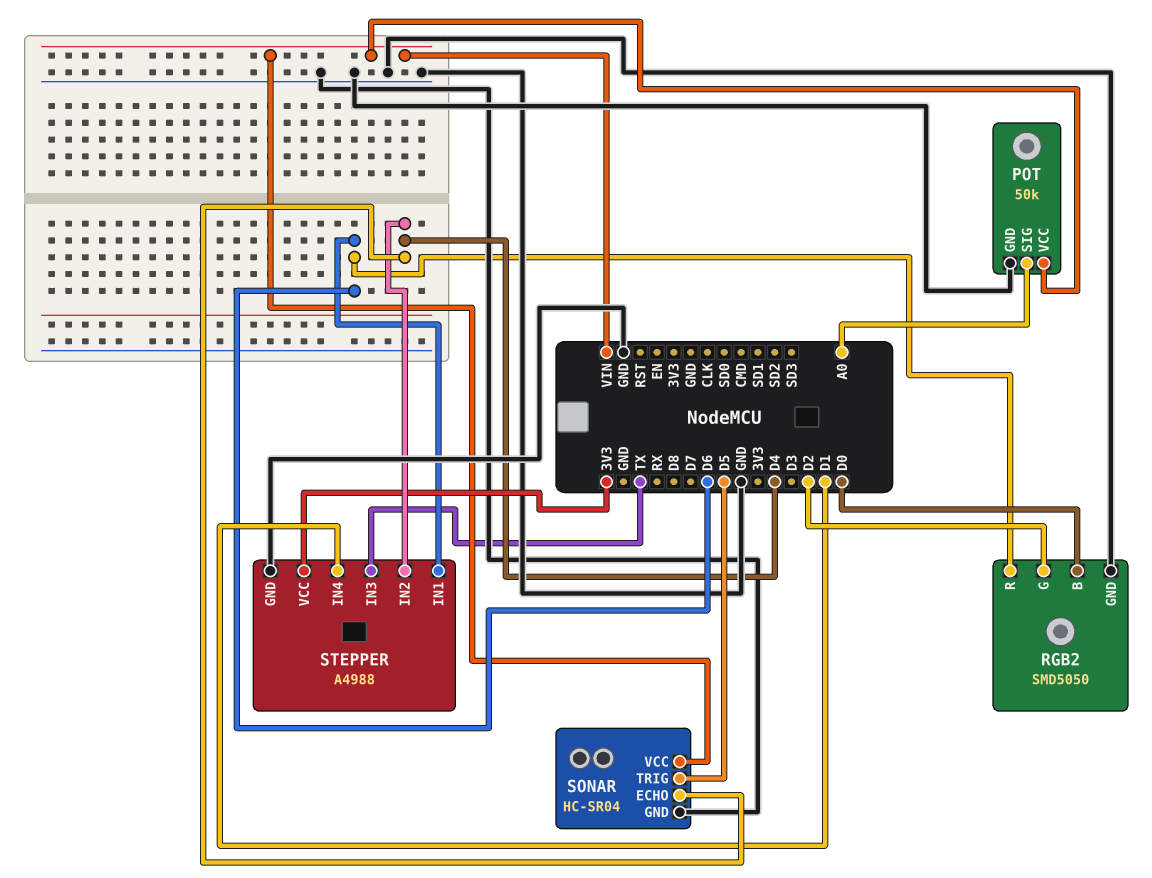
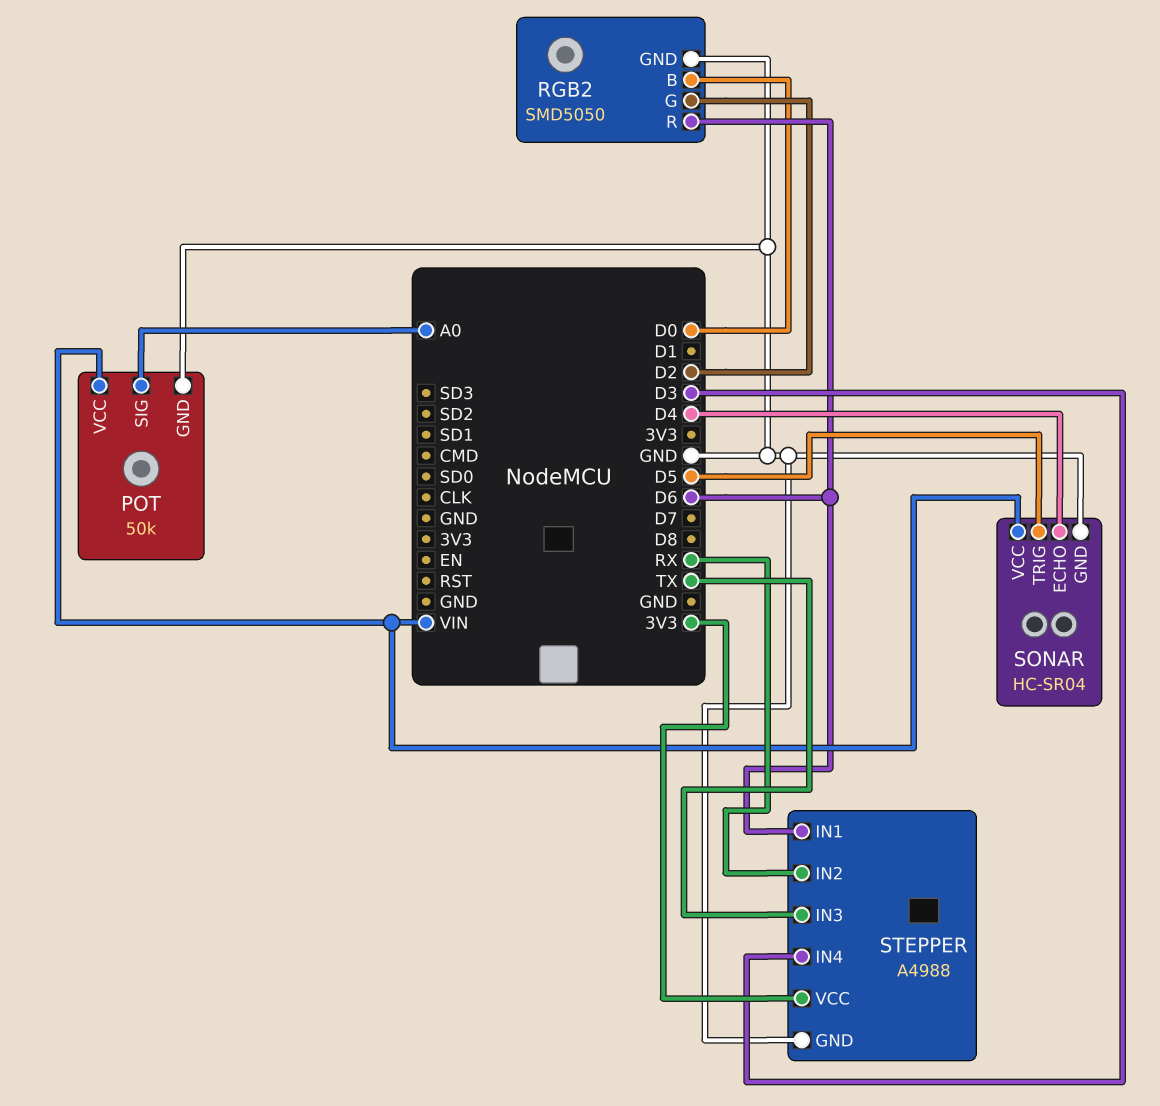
STEPPER pin IN2: D4 -> RX
STEPPER pin IN4: D1 -> D3

